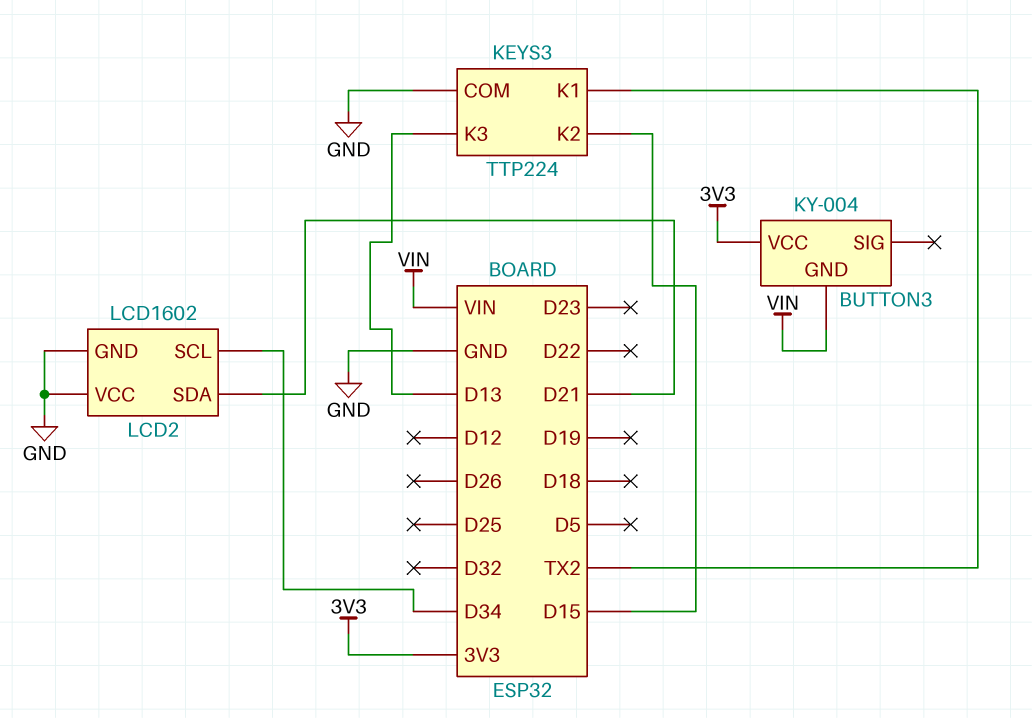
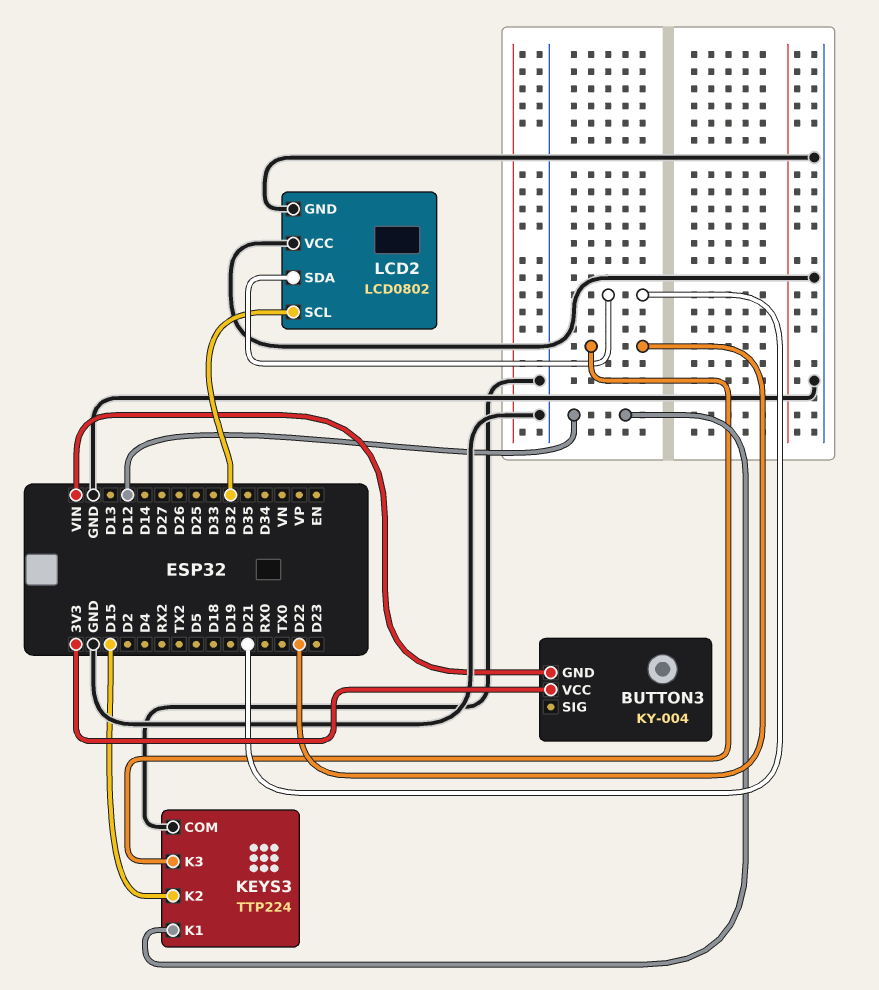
KEYS3 pin K1: TX2 -> D12
KEYS3 pin K3: D13 -> D22
LCD2: LCD1602 -> LCD0802
LCD2 pin SCL: D34 -> D32

